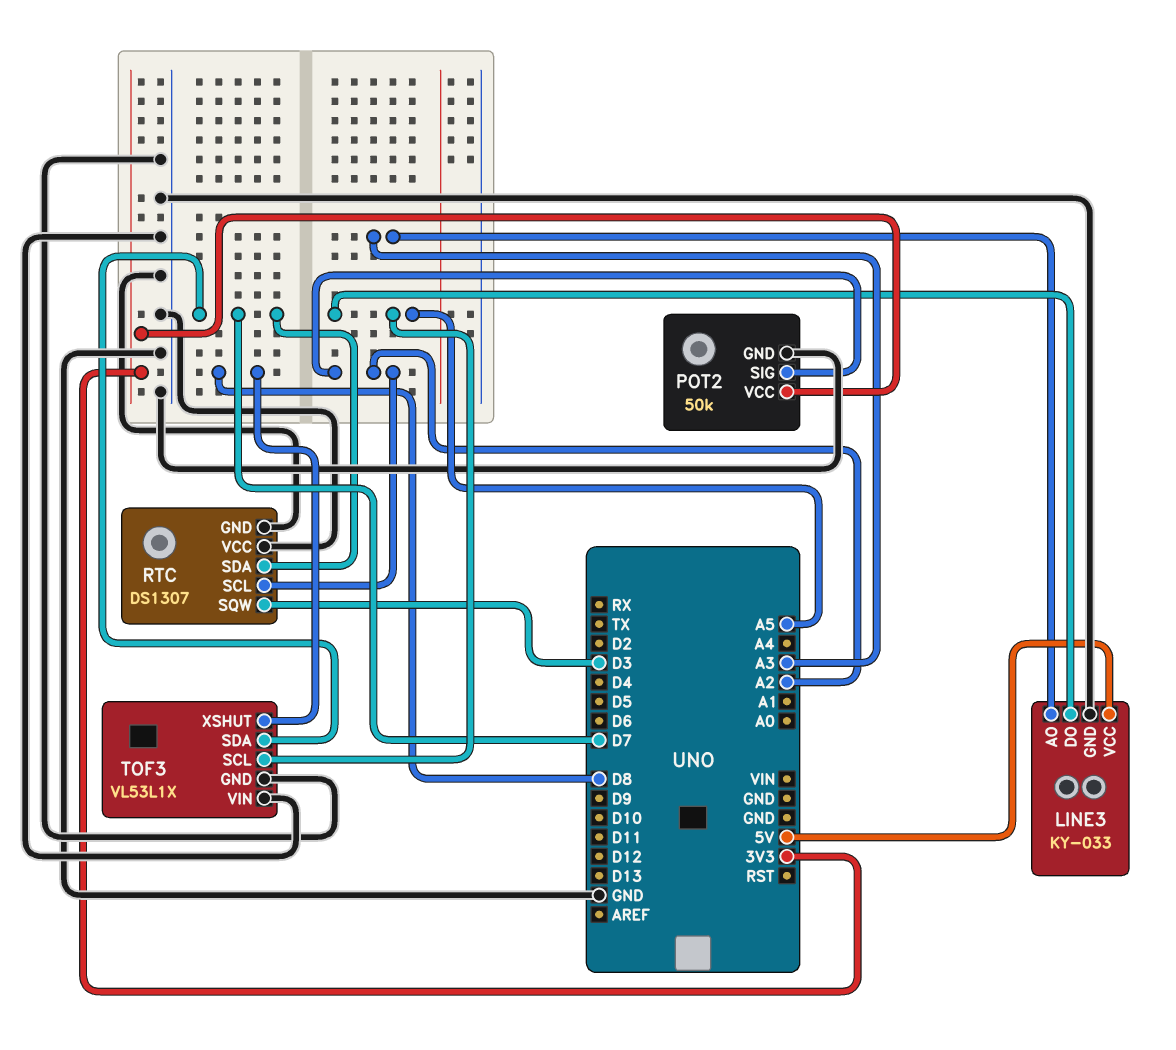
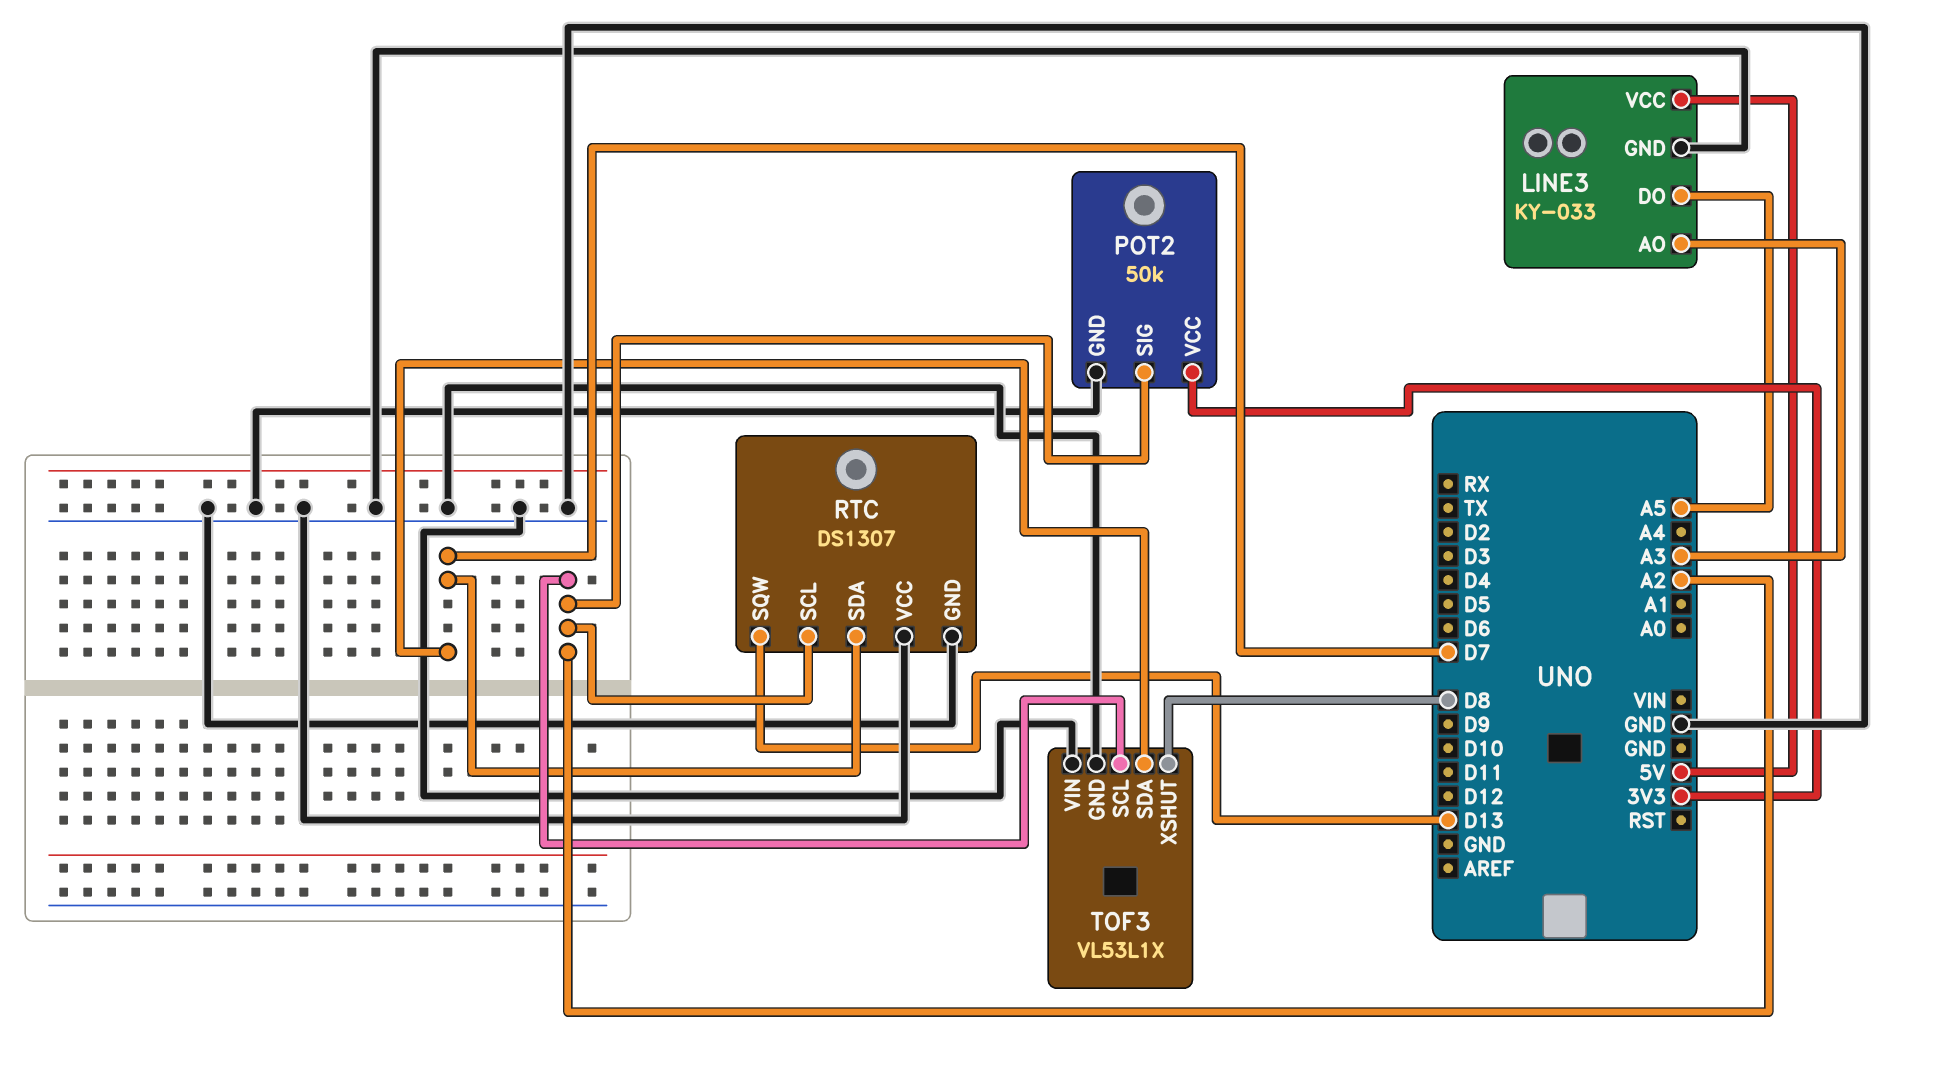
RTC pin SQW: D3 -> D13
TOF3 pin SCL: A5 -> A2

